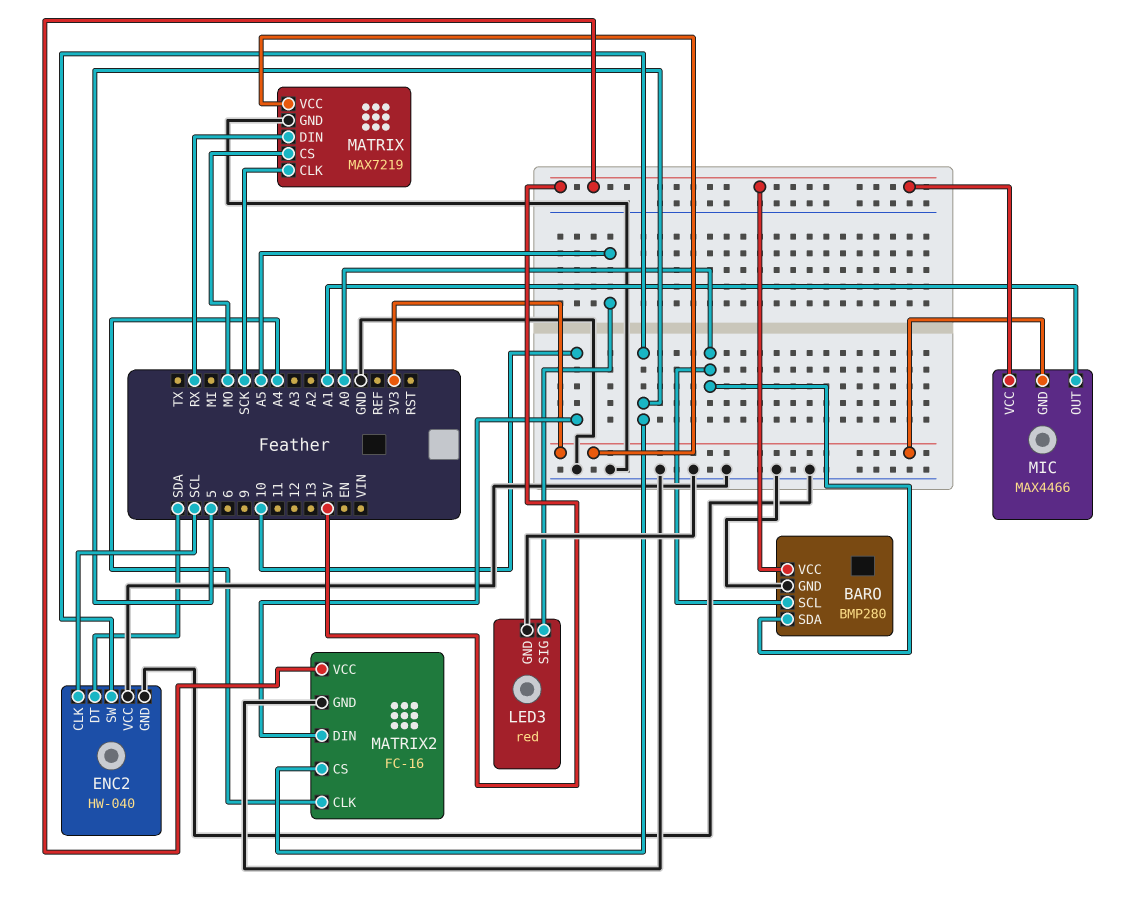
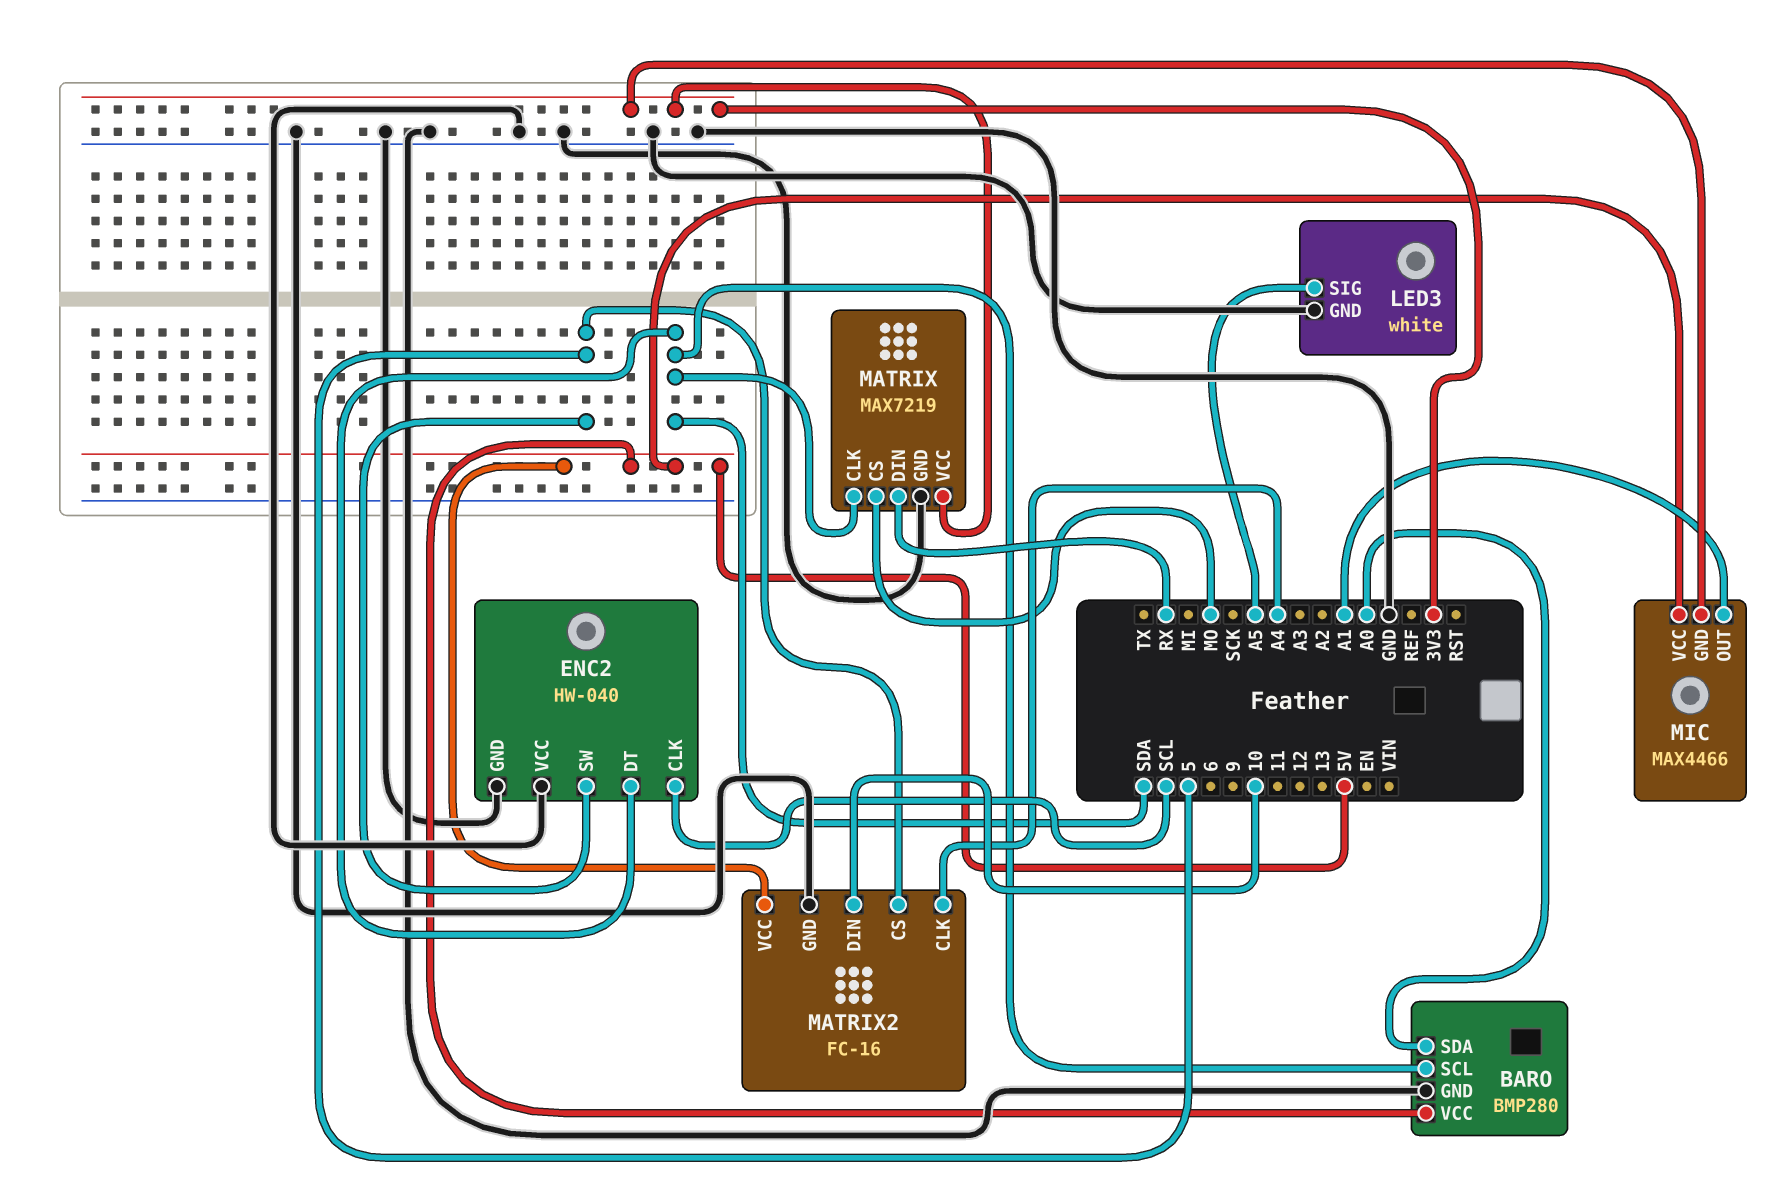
BARO pin SCL: A0 -> SDA
LED3: red -> white
MATRIX pin CLK: SCK -> SDA

